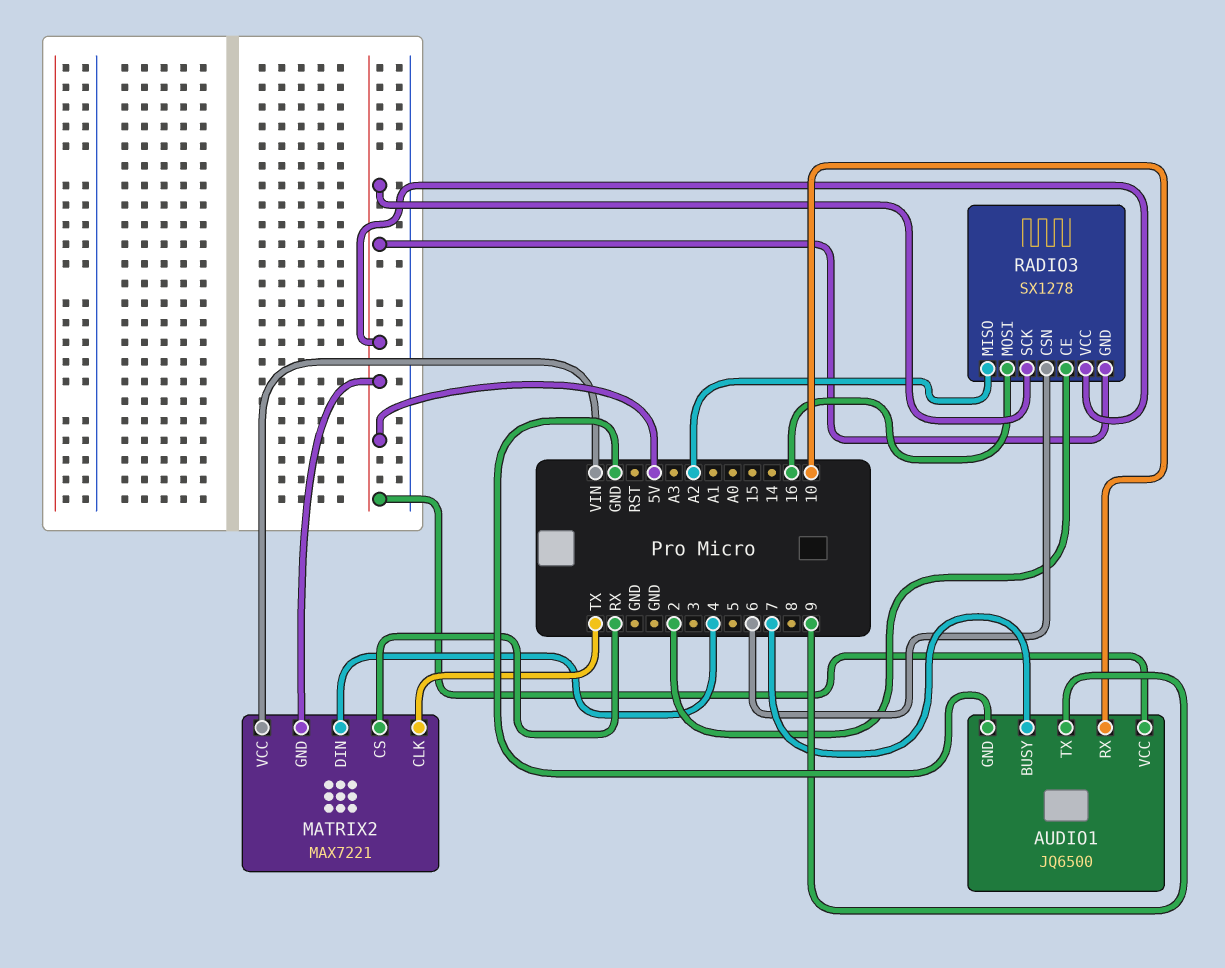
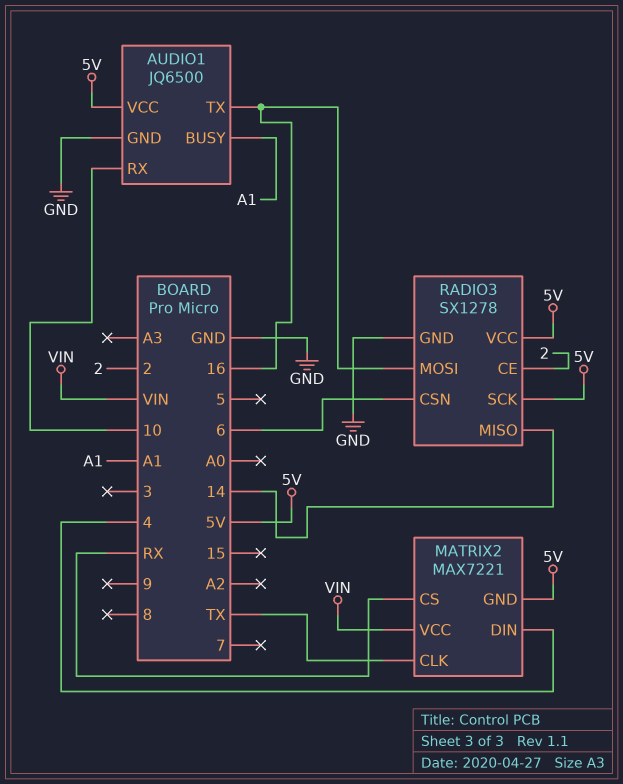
AUDIO1 pin BUSY: 7 -> A1
AUDIO1 pin TX: 9 -> 16
RADIO3 pin GND: 5V -> GND
RADIO3 pin MISO: A2 -> 14

